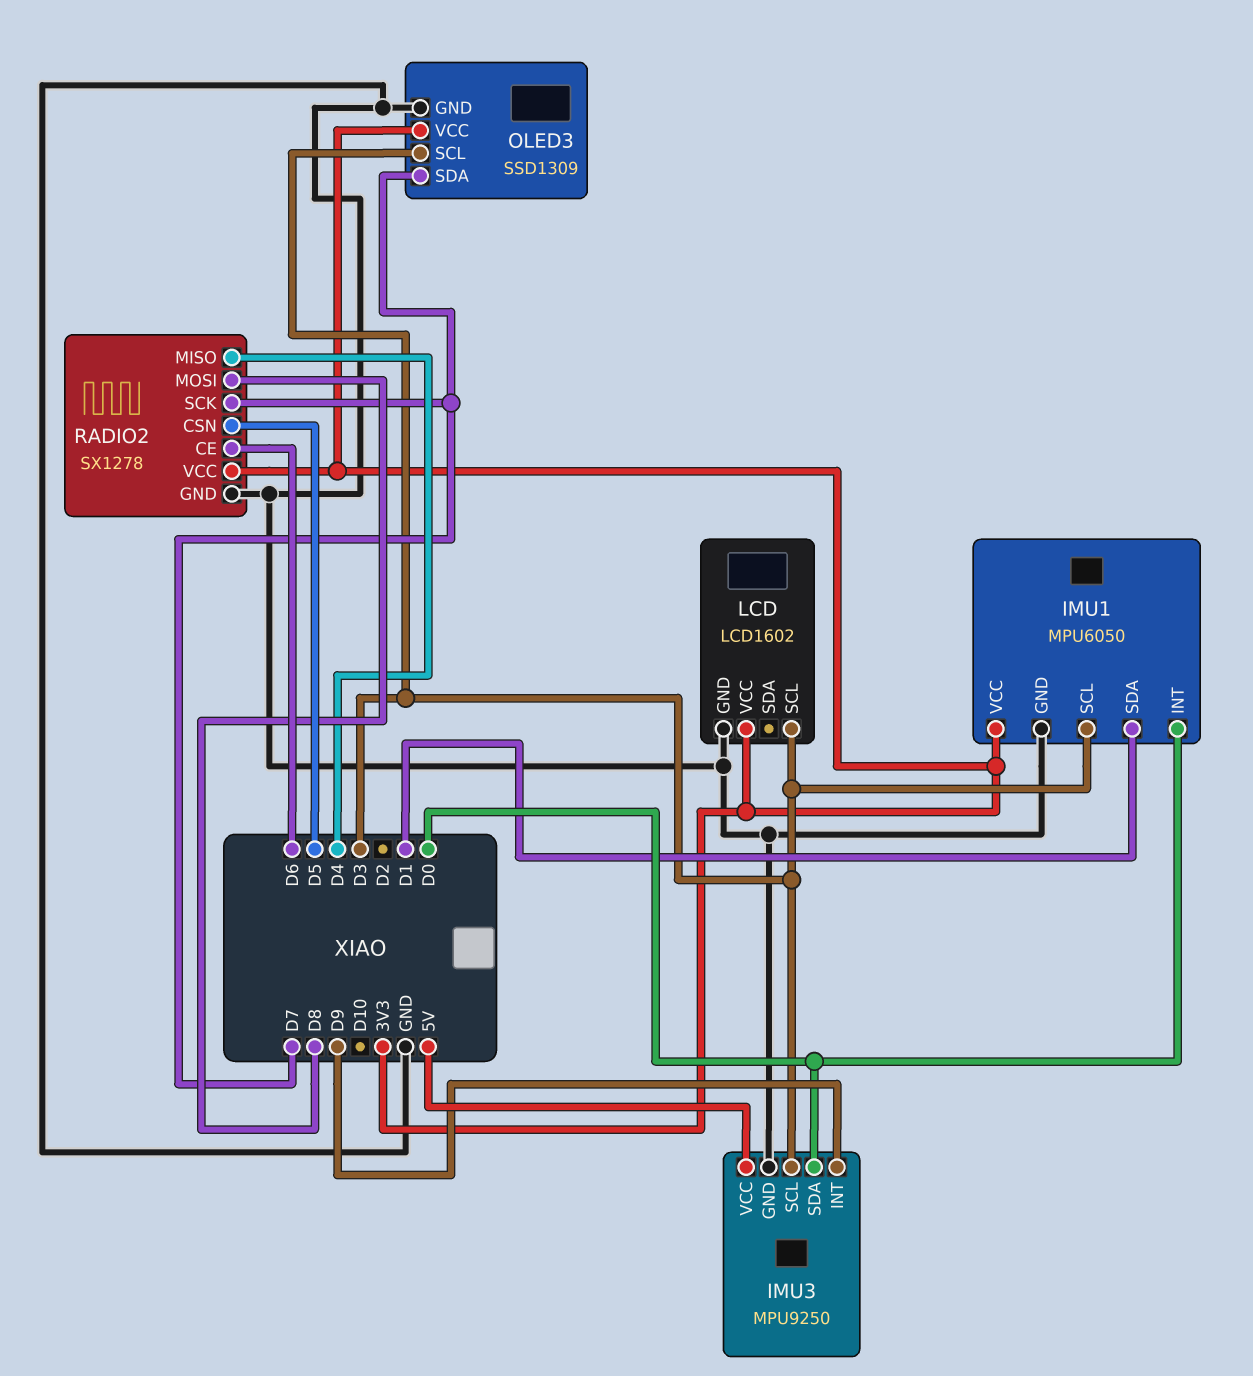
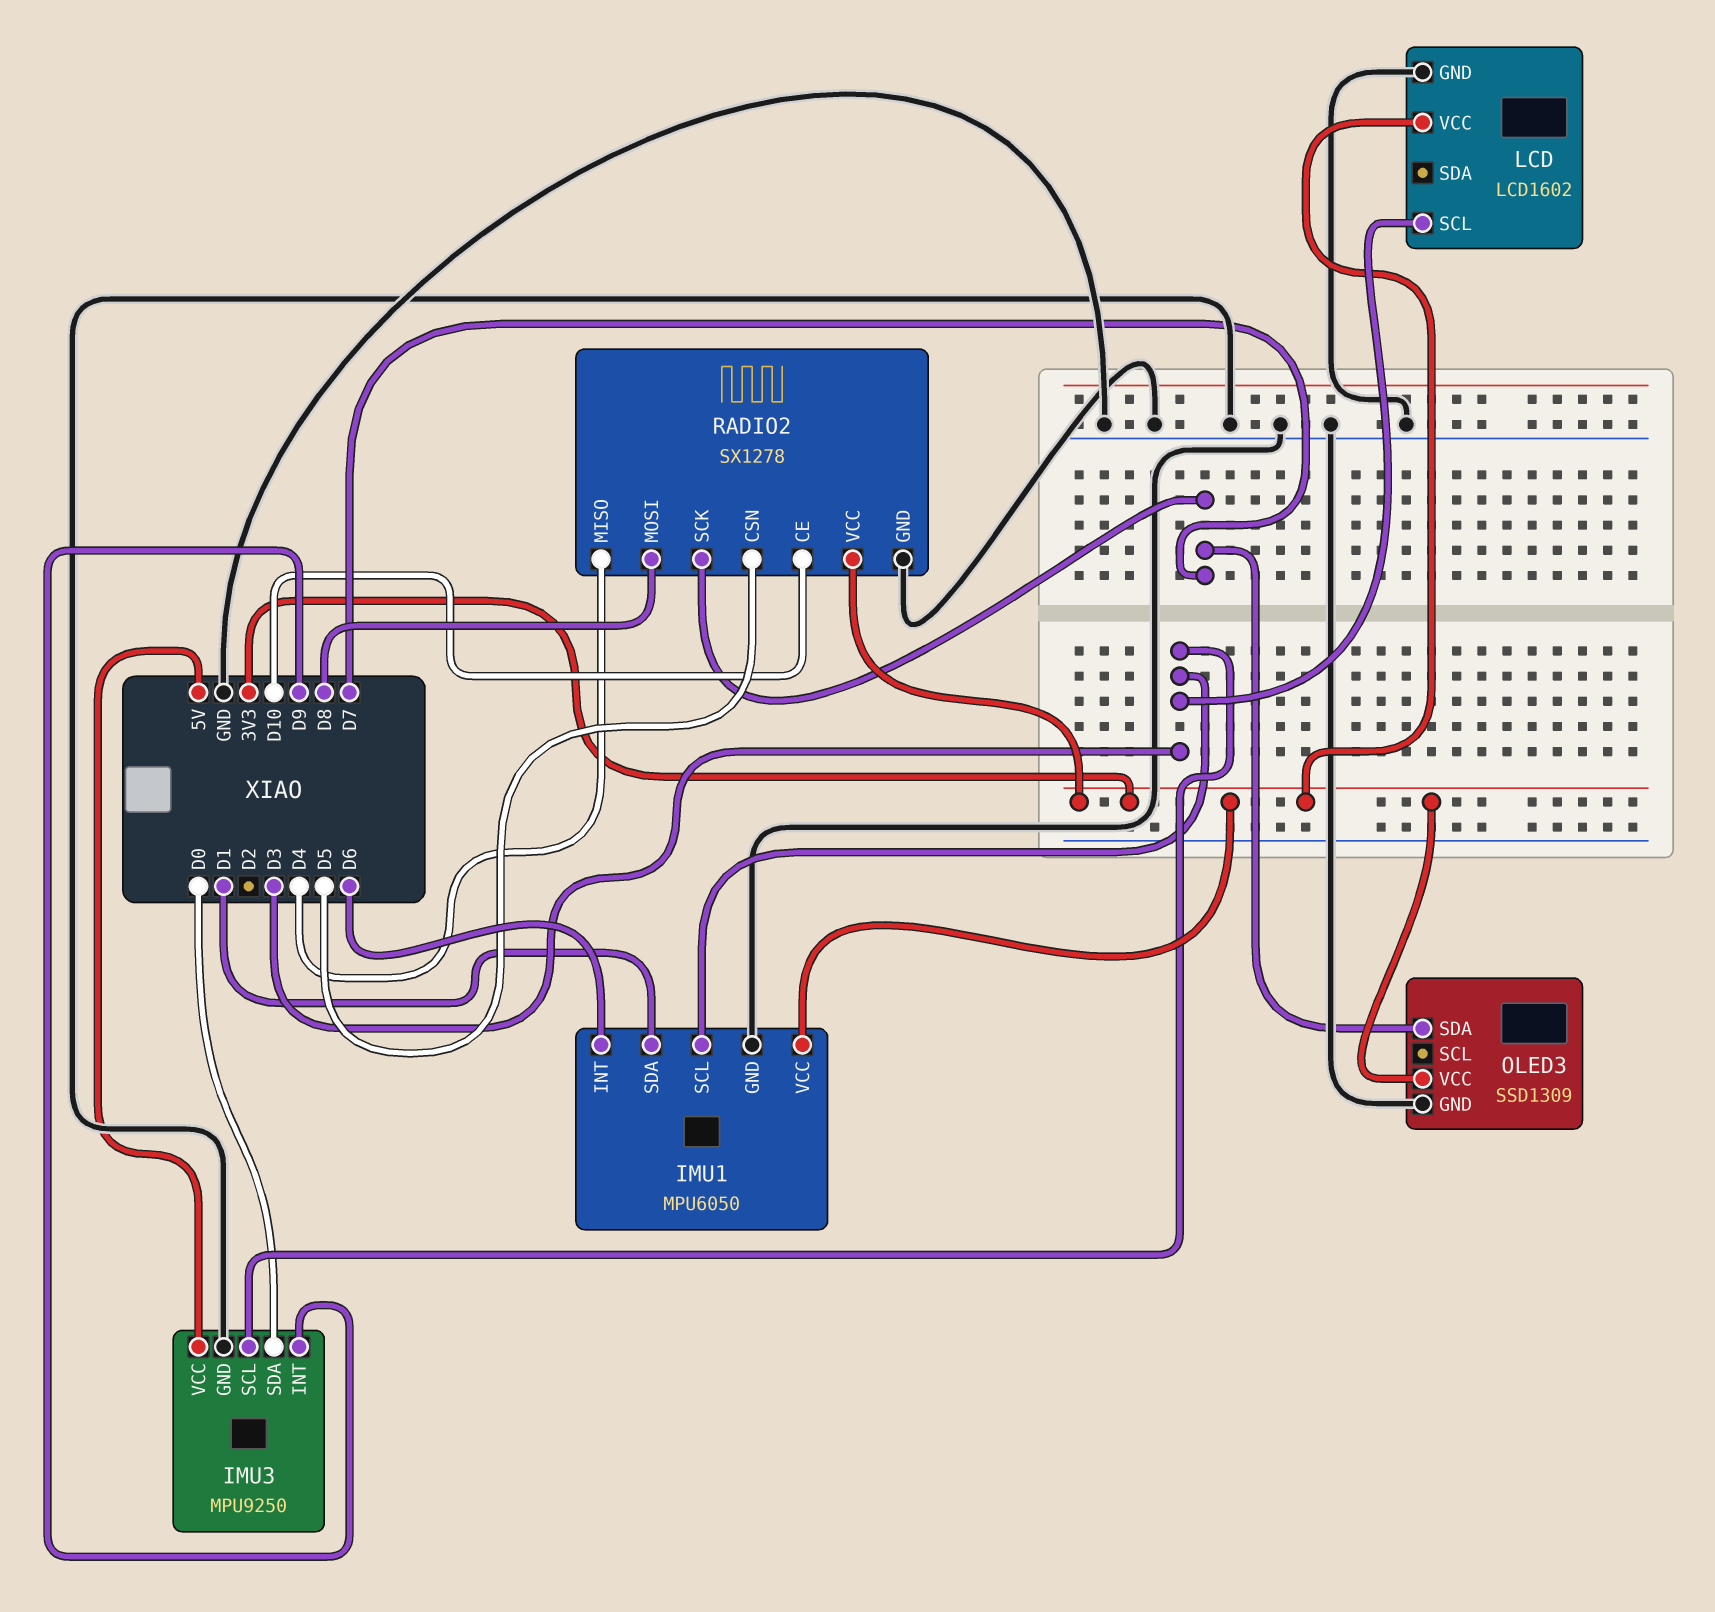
IMU1 pin INT: D0 -> D6
OLED3 pin SCL: D3 -> none
RADIO2 pin CE: D6 -> D10

